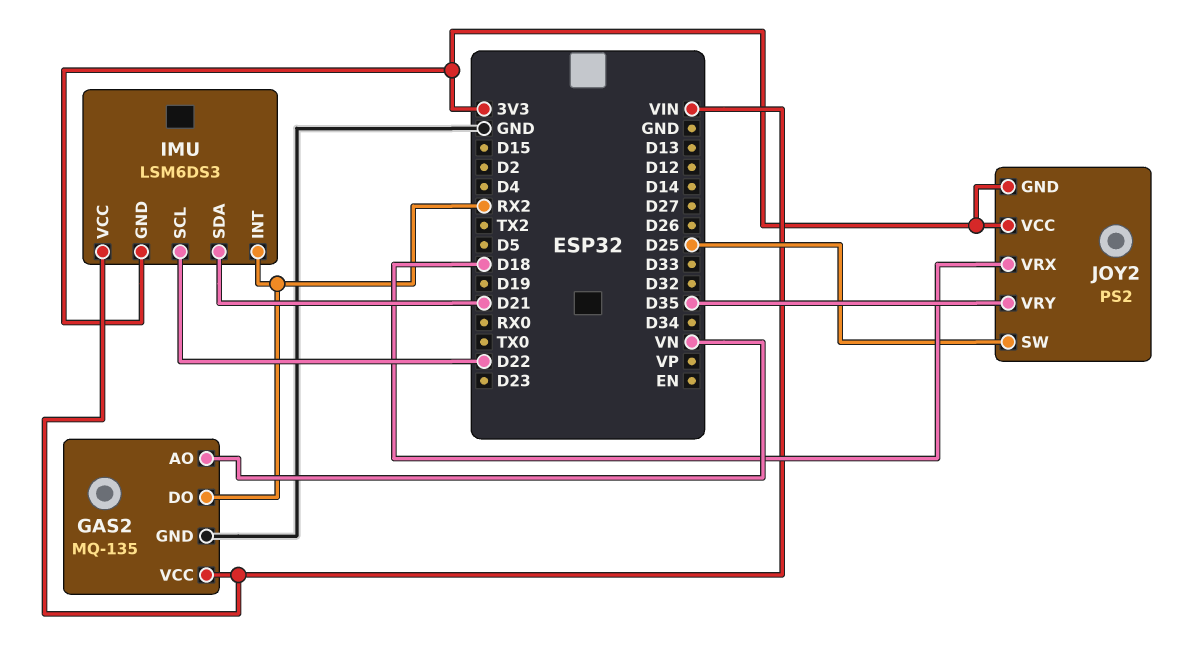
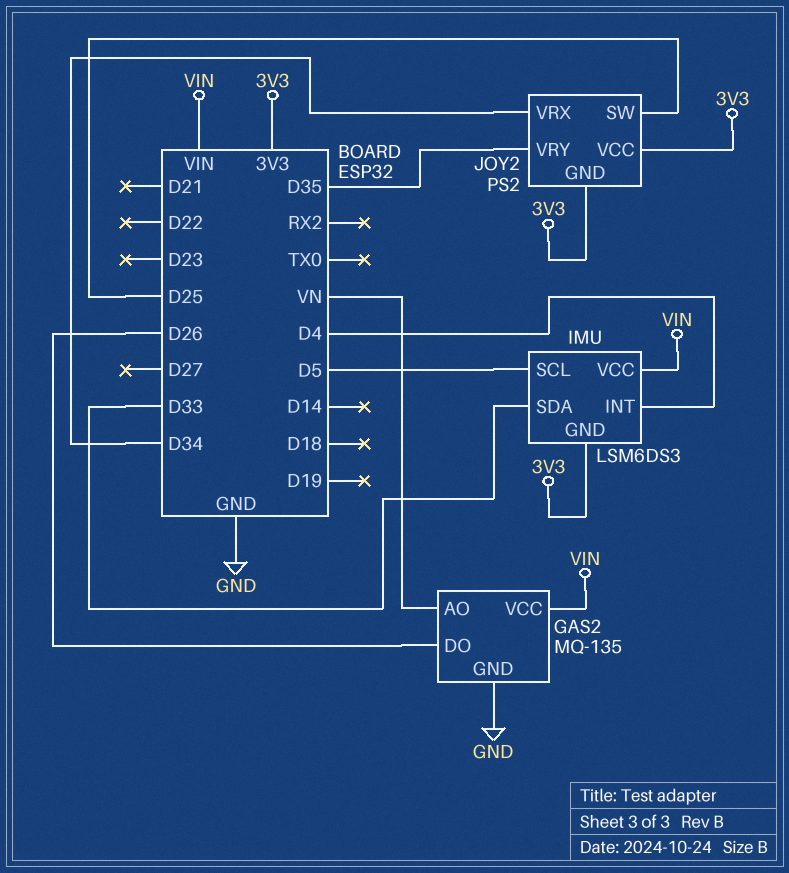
GAS2 pin DO: RX2 -> D26
IMU pin INT: RX2 -> D4
IMU pin SCL: D22 -> D5
IMU pin SDA: D21 -> D33
JOY2 pin VRX: D18 -> D34

